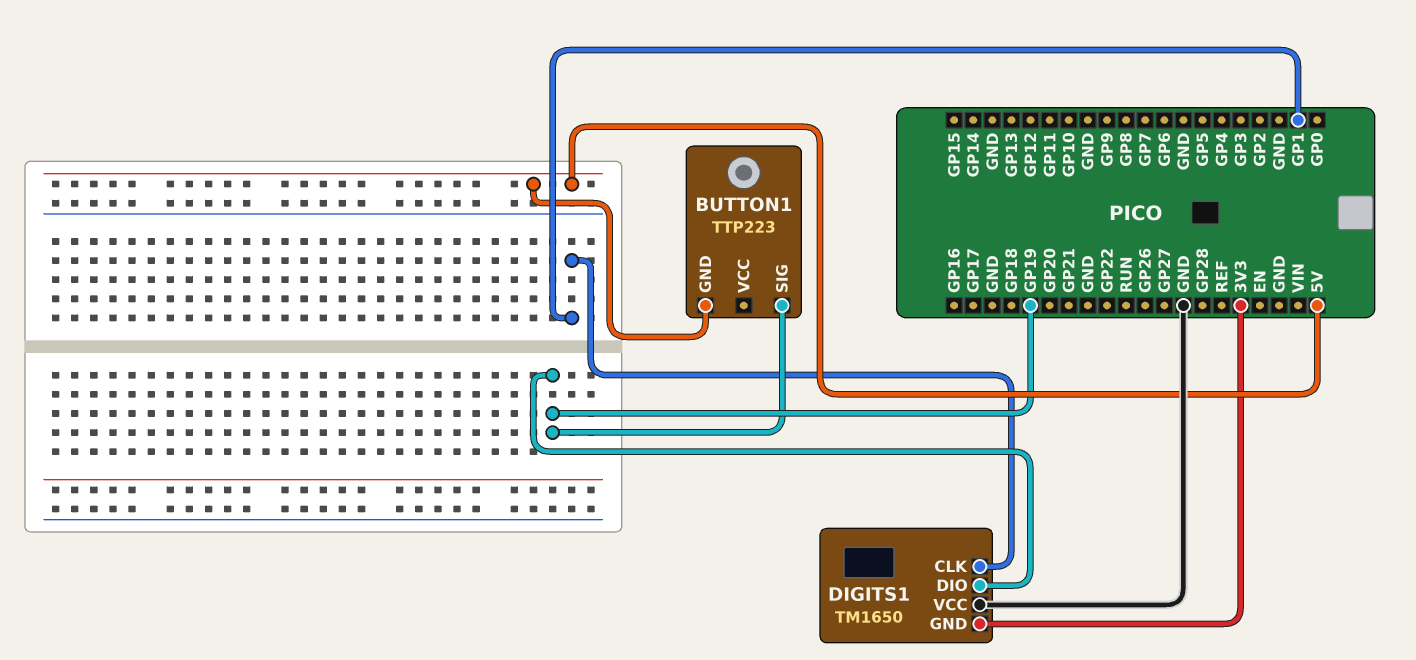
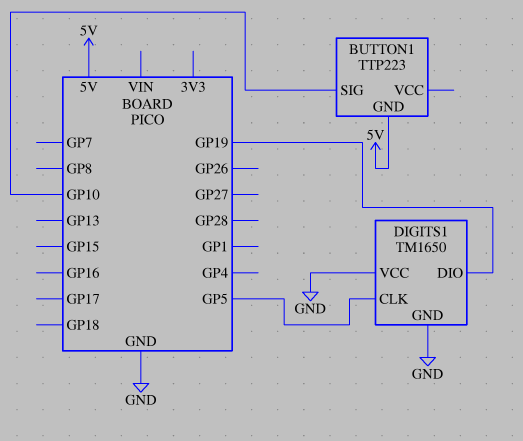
BUTTON1 pin SIG: GP19 -> GP10
DIGITS1 pin CLK: GP1 -> GP5
DIGITS1 pin GND: 3V3 -> GND

